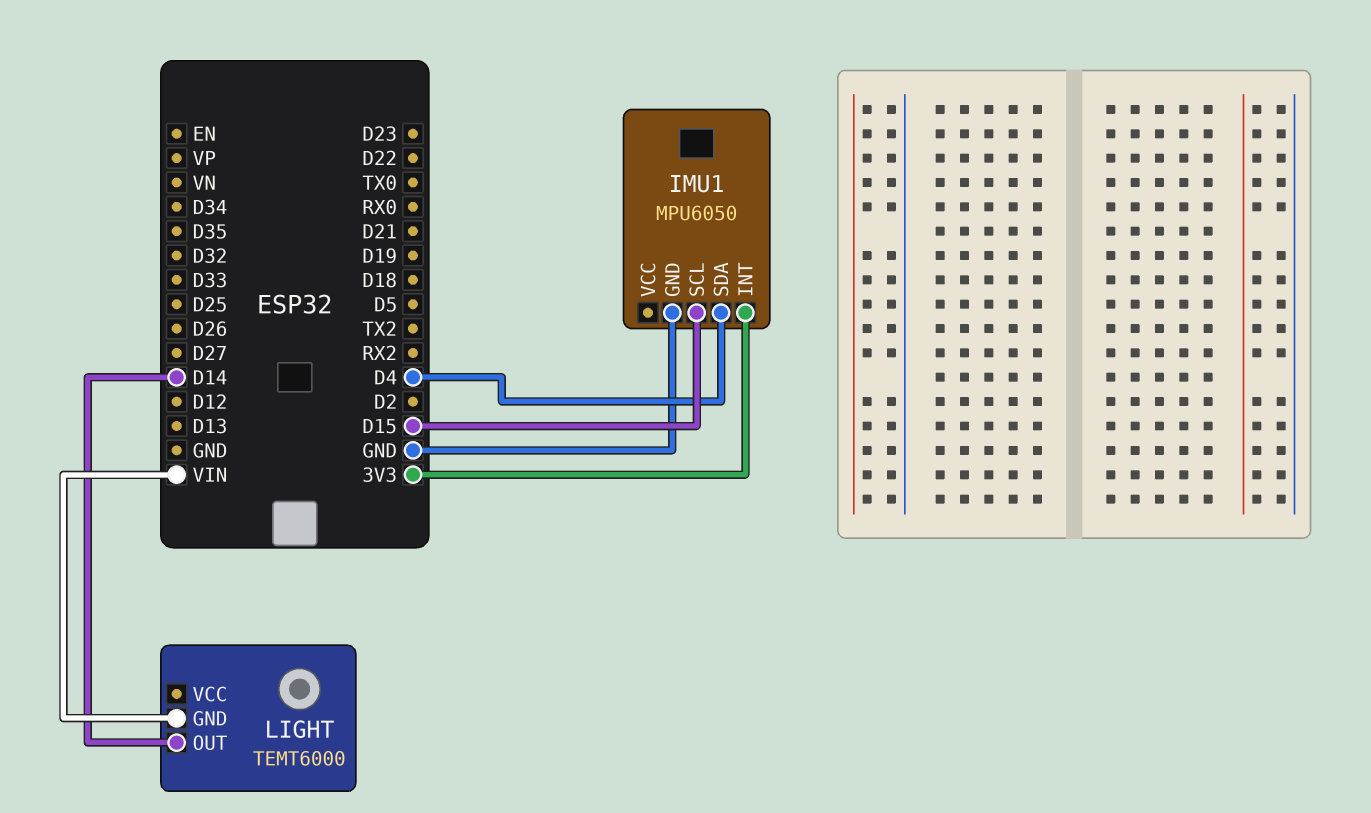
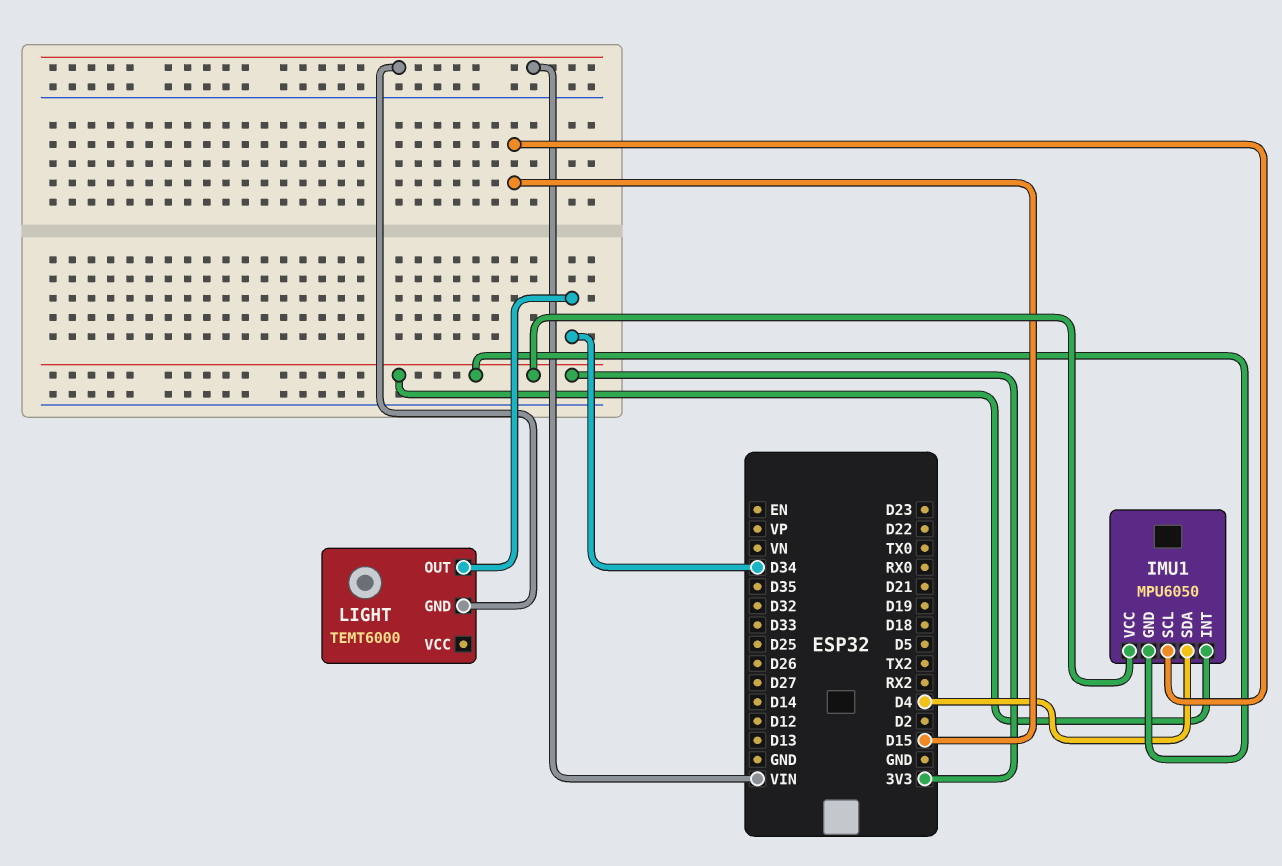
IMU1 pin GND: GND -> 3V3
IMU1 pin VCC: none -> 3V3
LIGHT pin OUT: D14 -> D34

